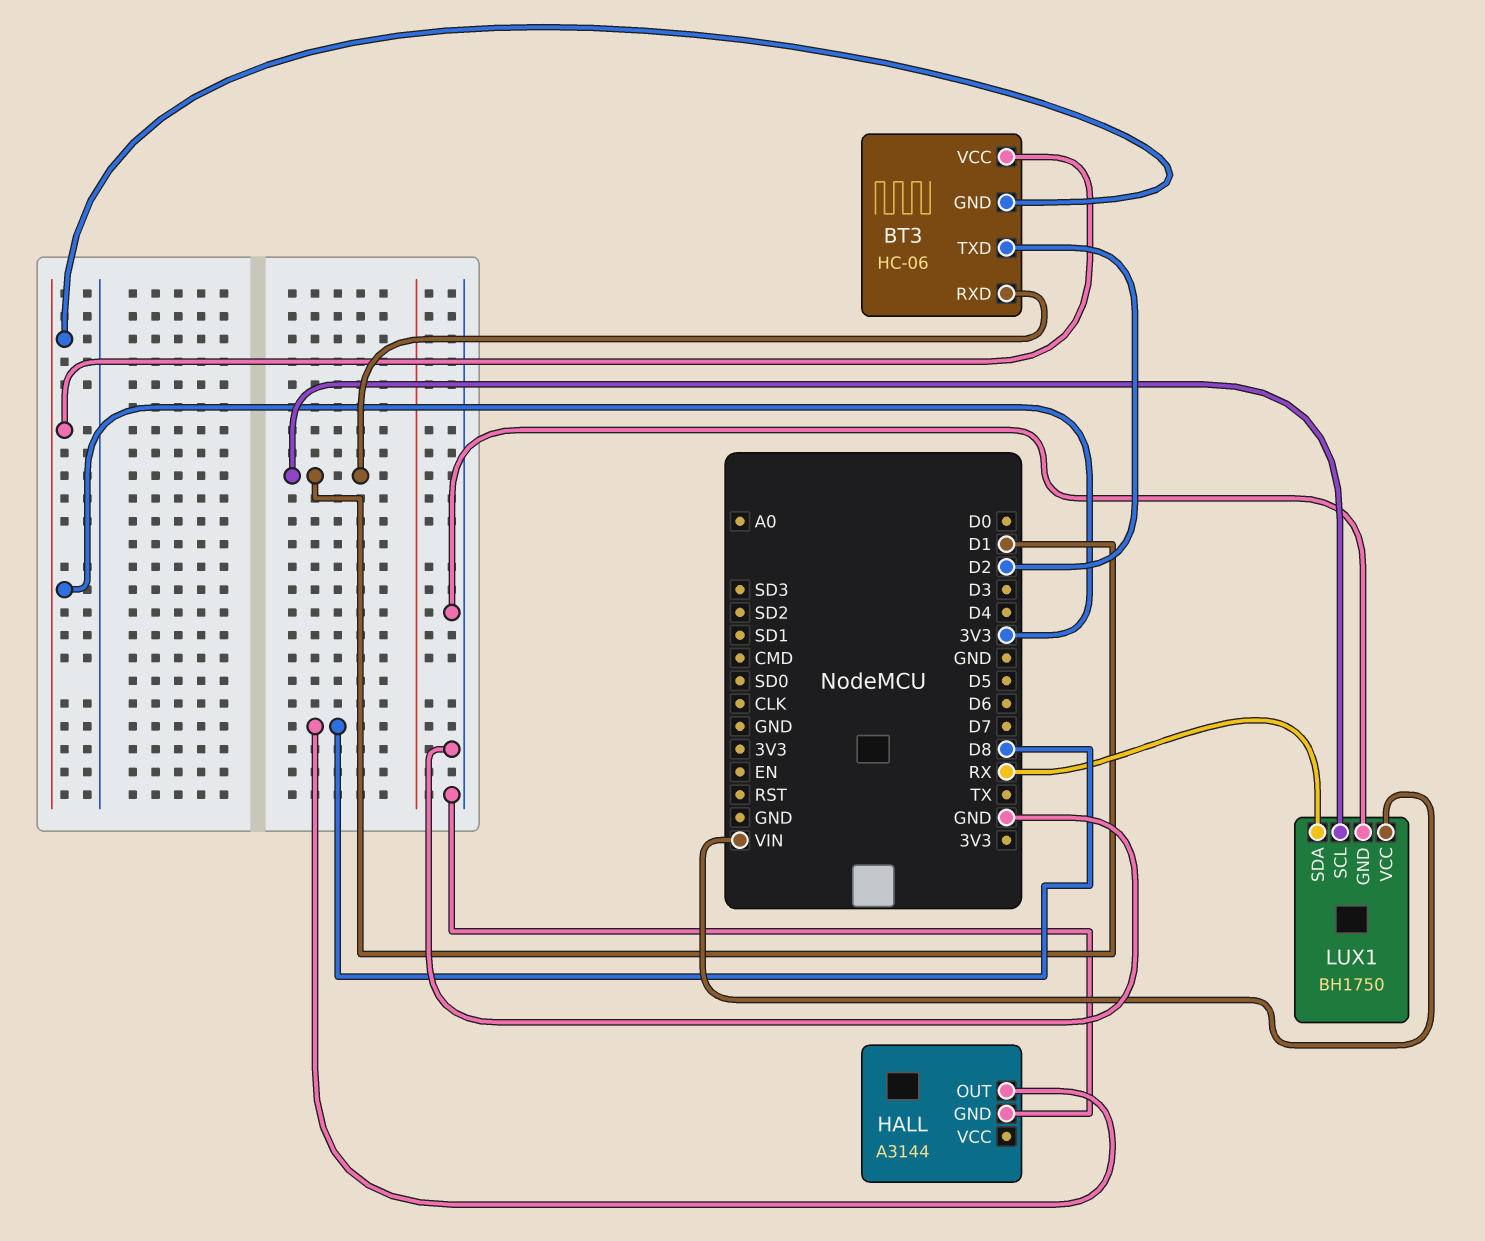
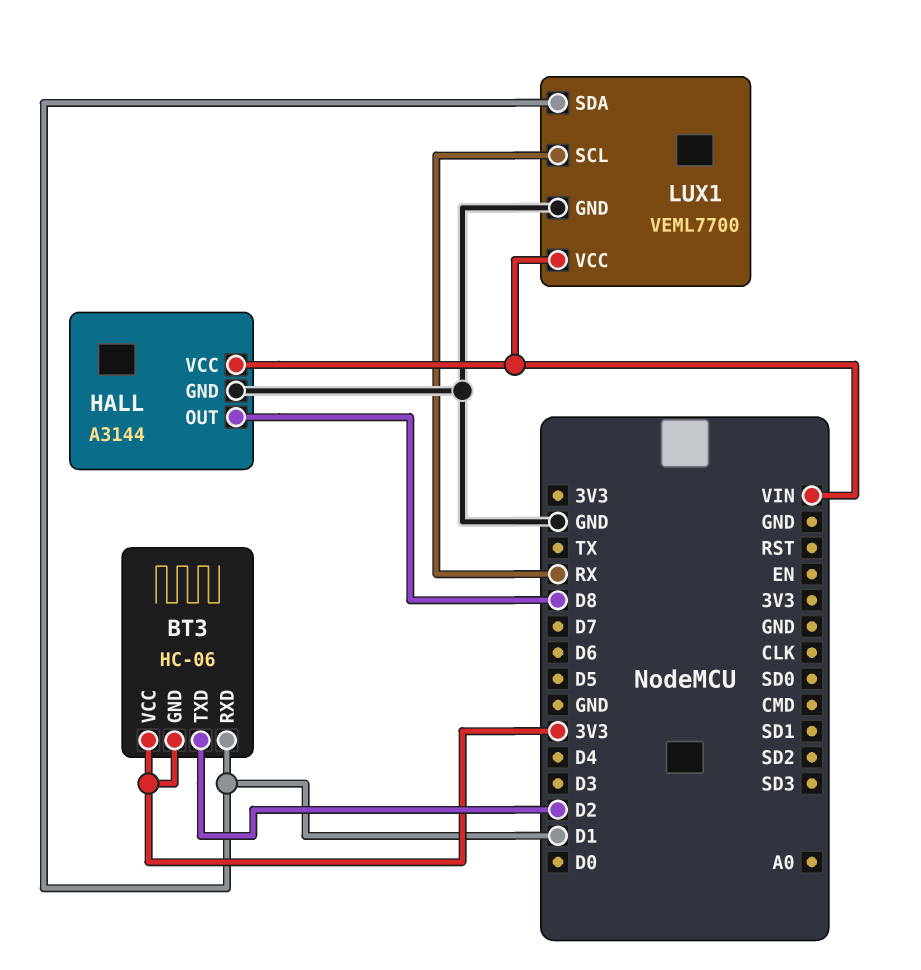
HALL pin VCC: none -> VIN
LUX1: BH1750 -> VEML7700
LUX1 pin SCL: D1 -> RX
LUX1 pin SDA: RX -> D1

